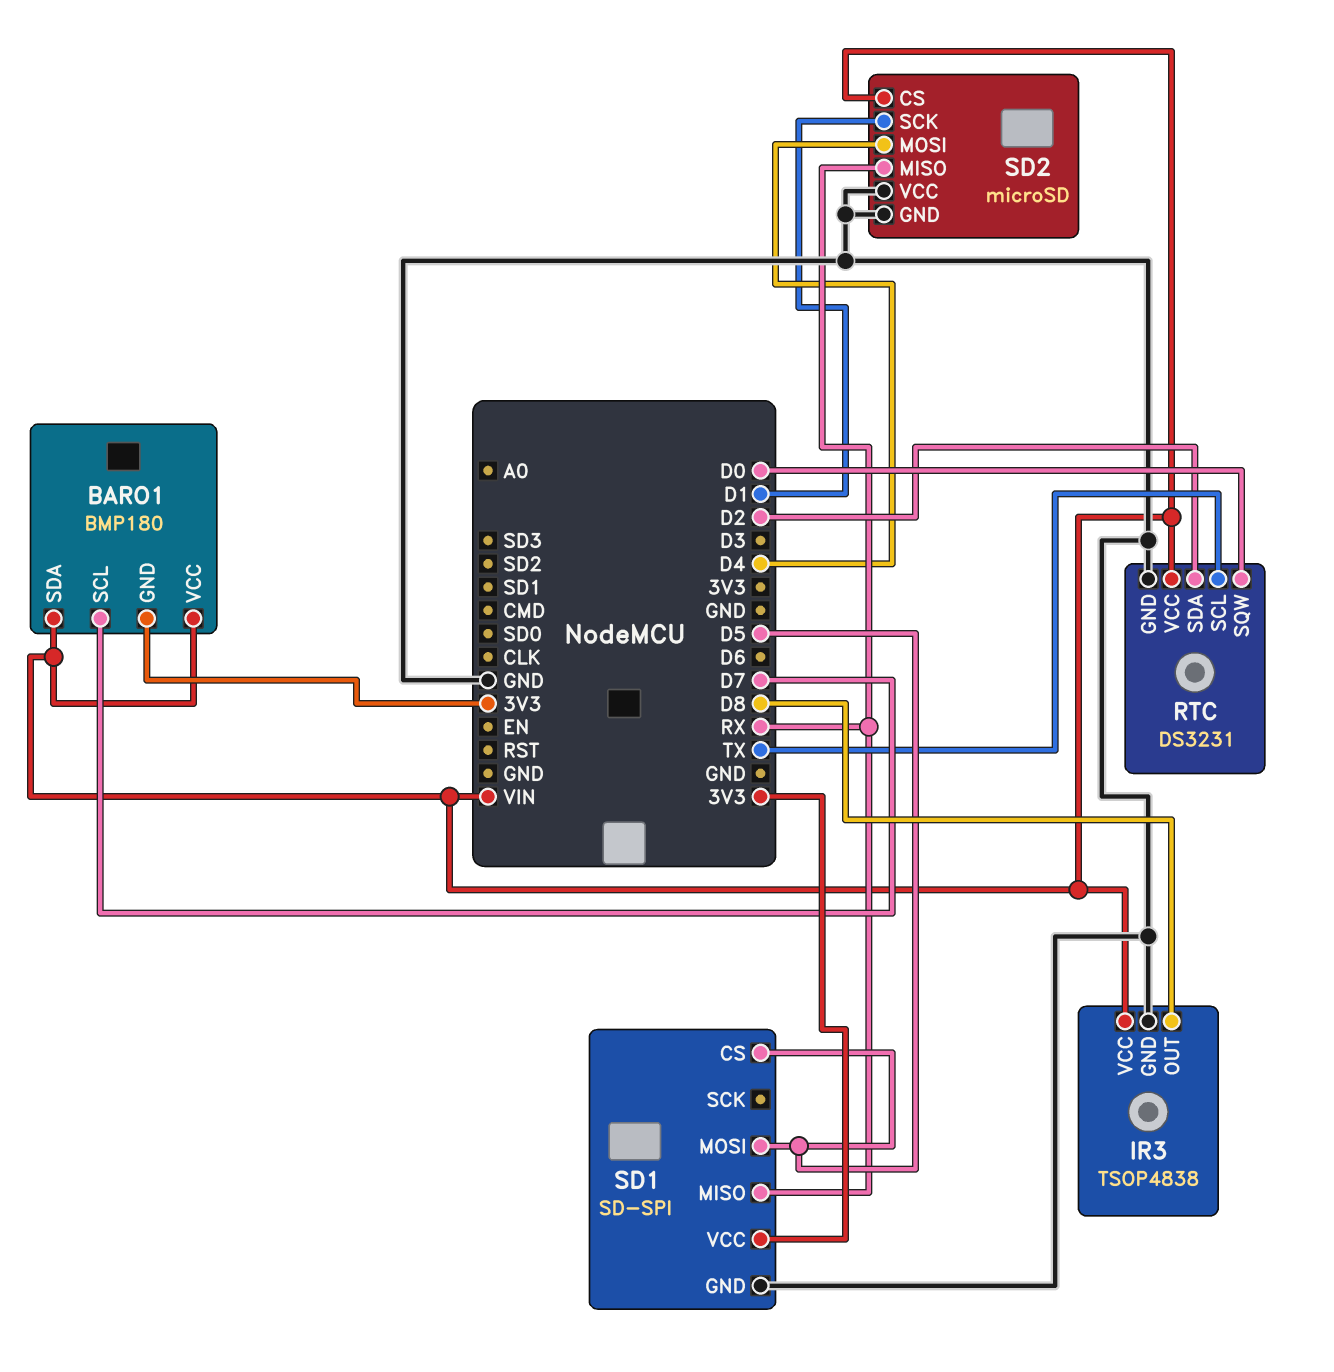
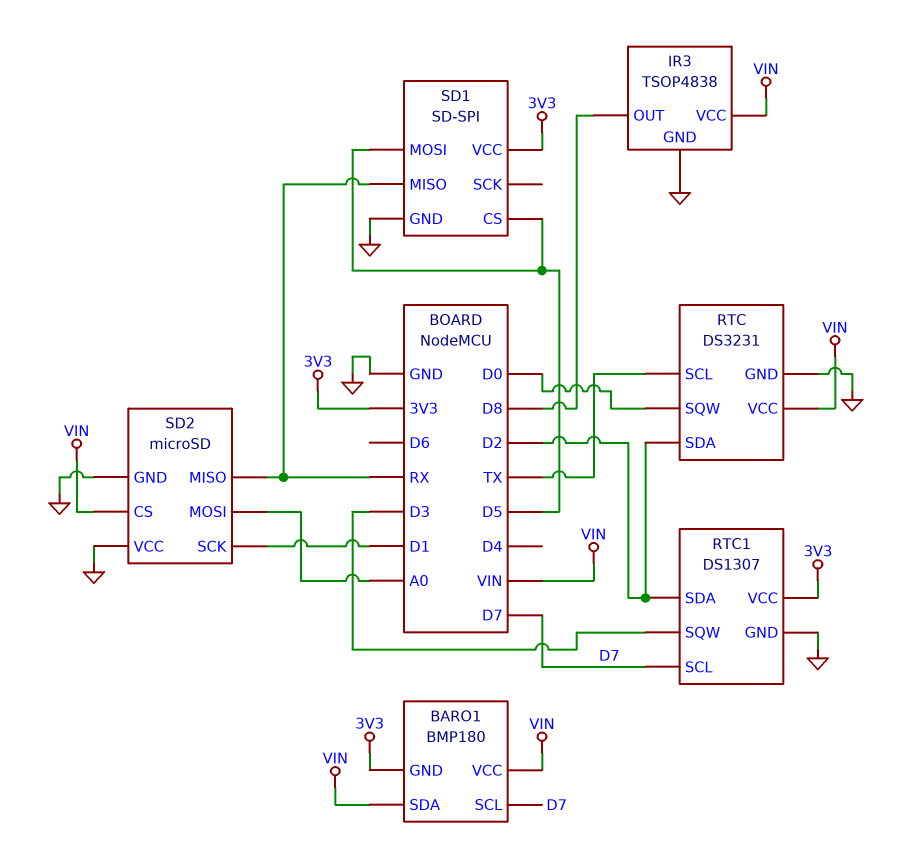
RTC1: none -> DS1307
RTC1 pin GND: none -> GND
RTC1 pin SCL: none -> D7
RTC1 pin SDA: none -> D2
RTC1 pin SQW: none -> D3
RTC1 pin VCC: none -> 3V3
SD2 pin MOSI: D4 -> A0

